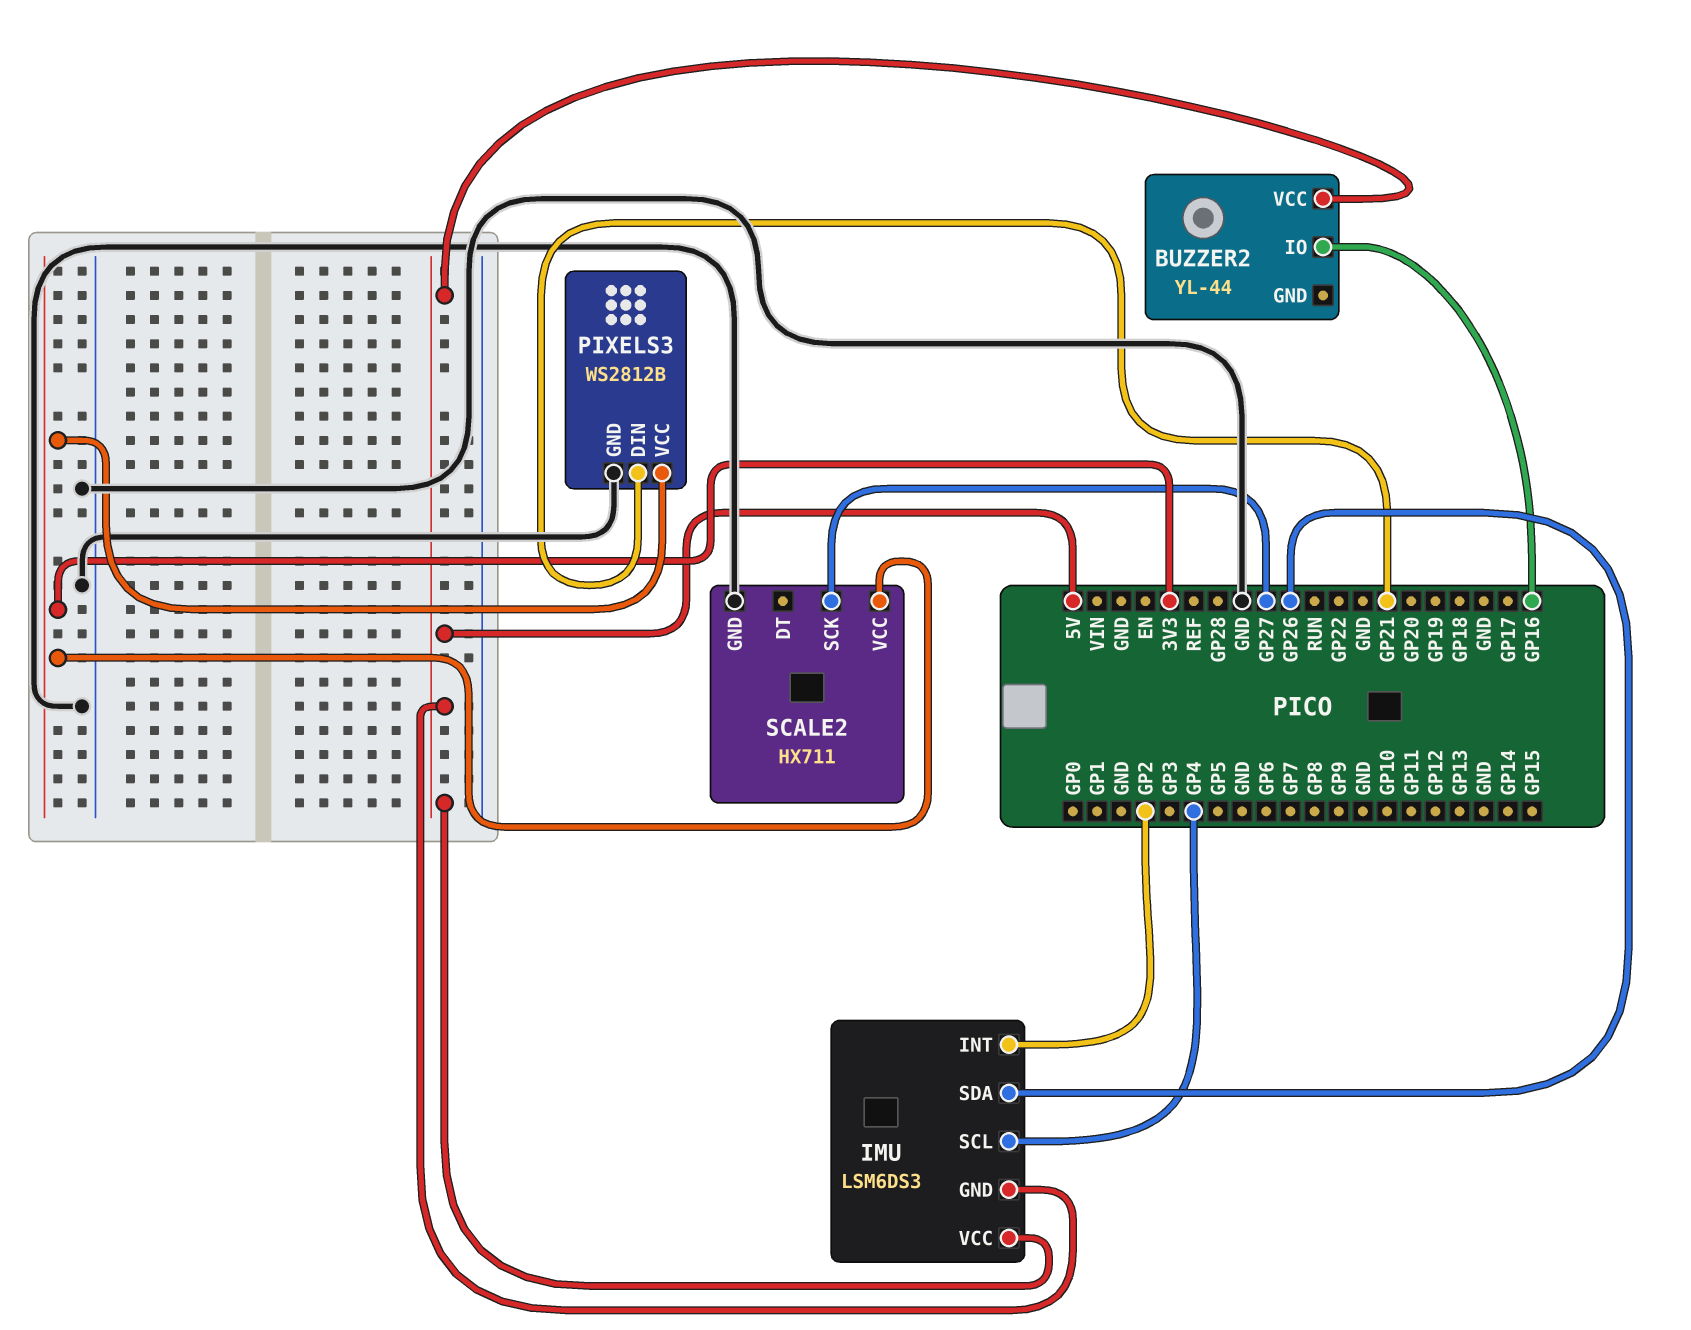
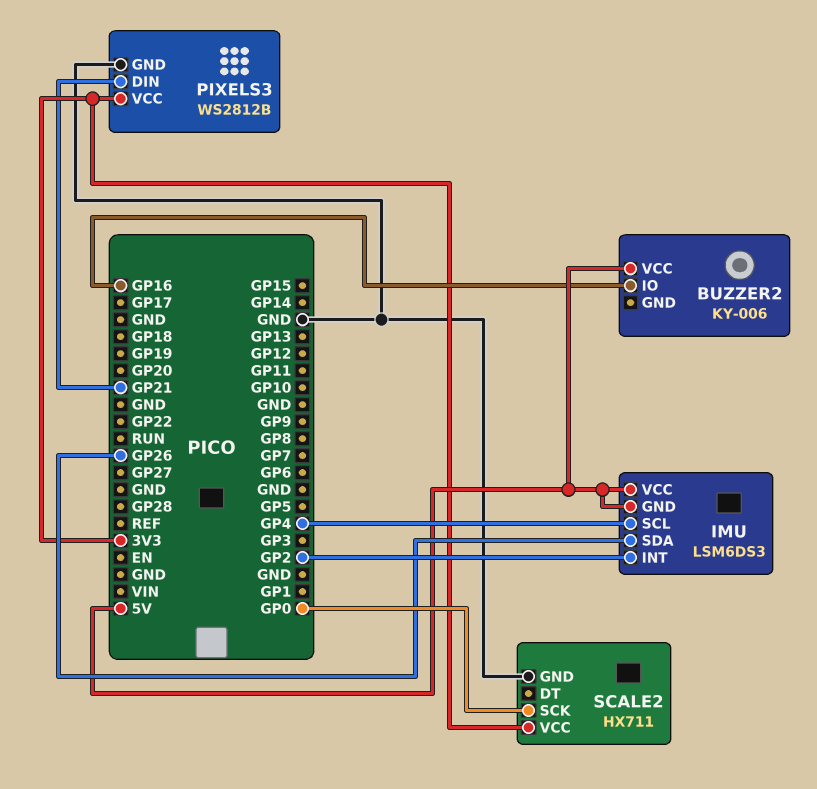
BUZZER2: YL-44 -> KY-006
SCALE2 pin SCK: GP27 -> GP0

